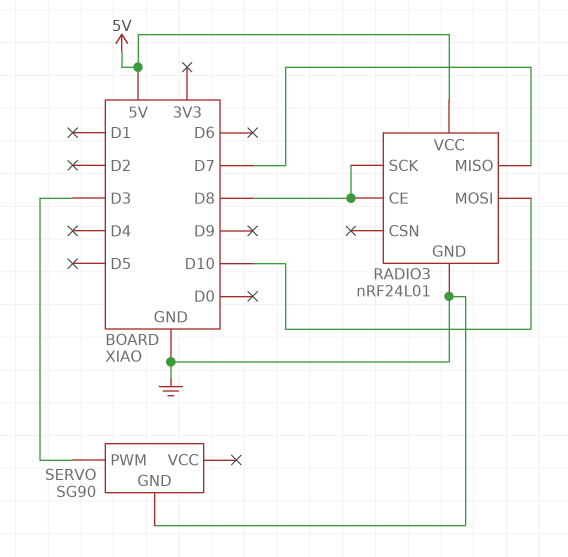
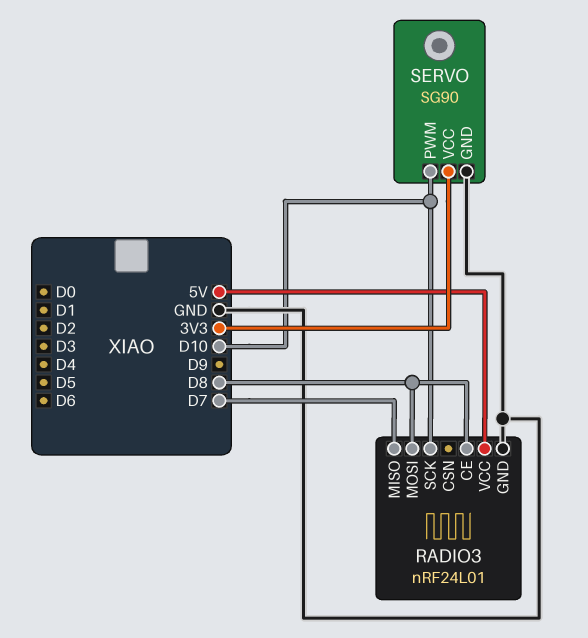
RADIO3 pin MOSI: D10 -> D8
RADIO3 pin SCK: D8 -> D10
SERVO pin PWM: D3 -> D10
SERVO pin VCC: none -> 3V3

